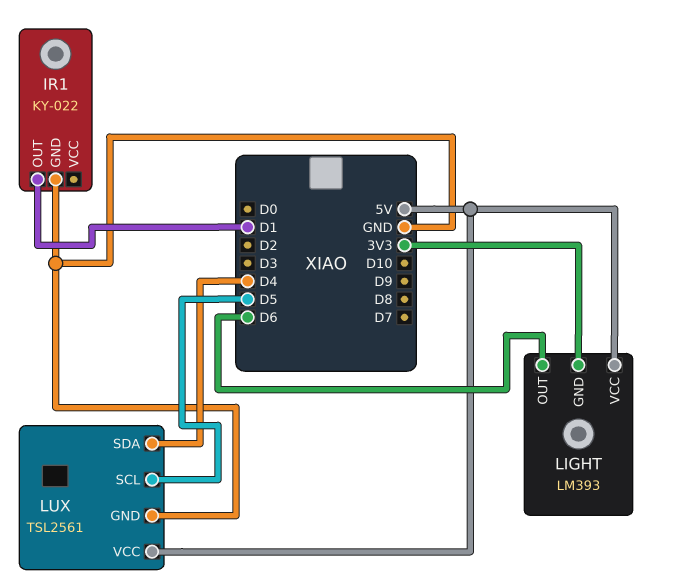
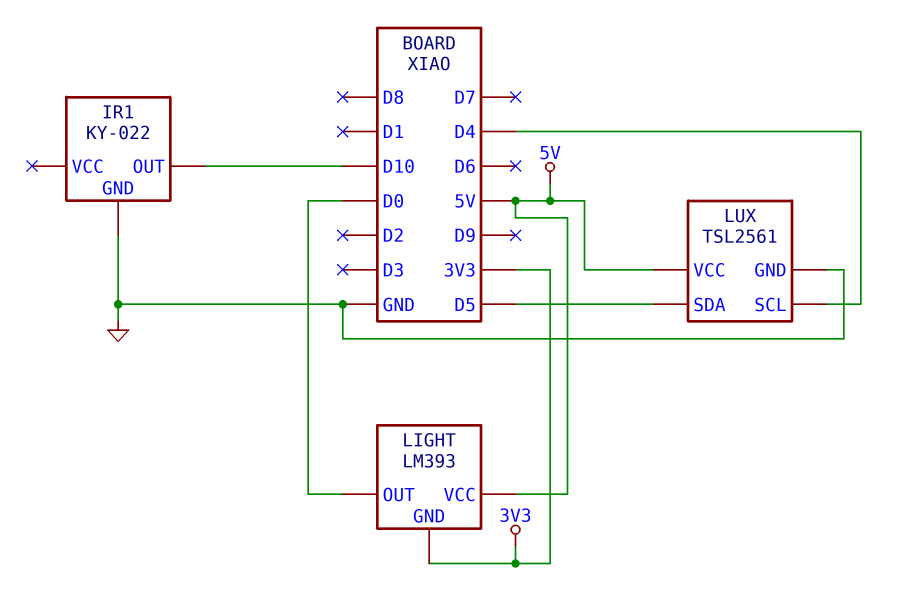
IR1 pin OUT: D1 -> D10
LIGHT pin OUT: D6 -> D0
LUX pin SCL: D5 -> D4
LUX pin SDA: D4 -> D5

